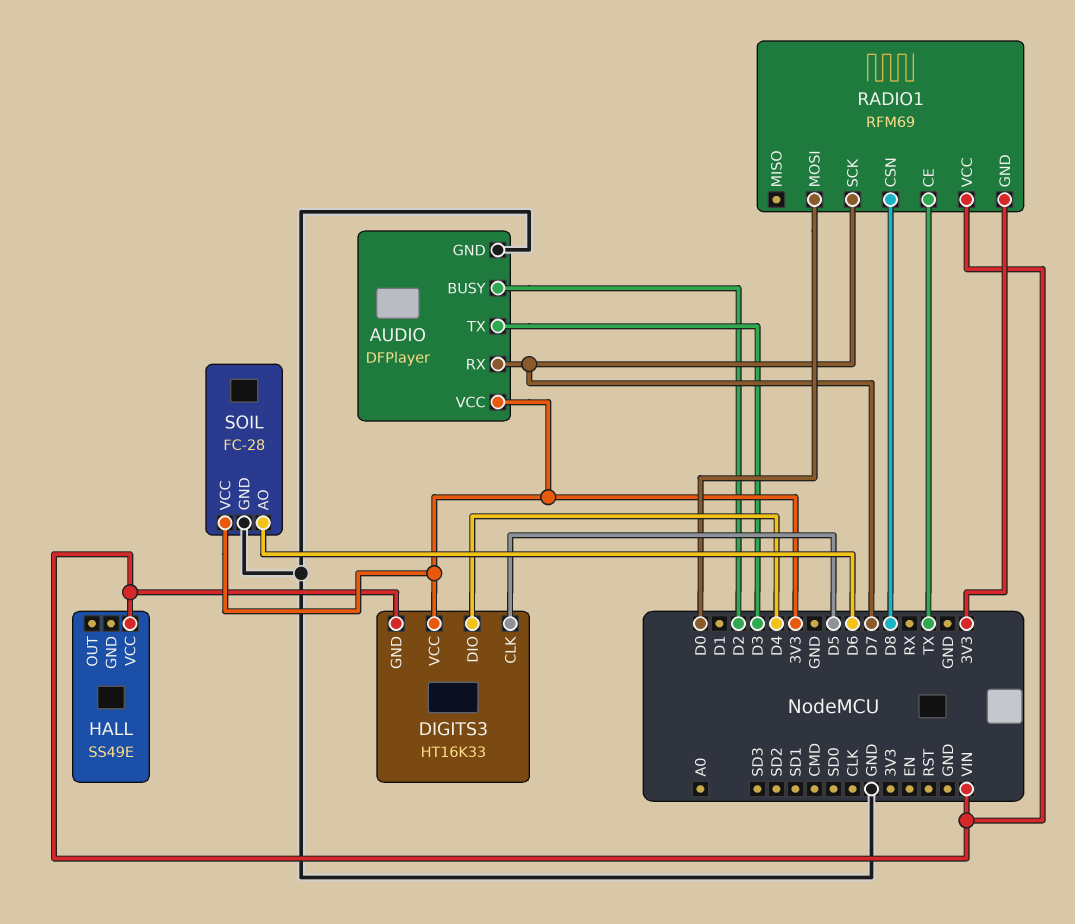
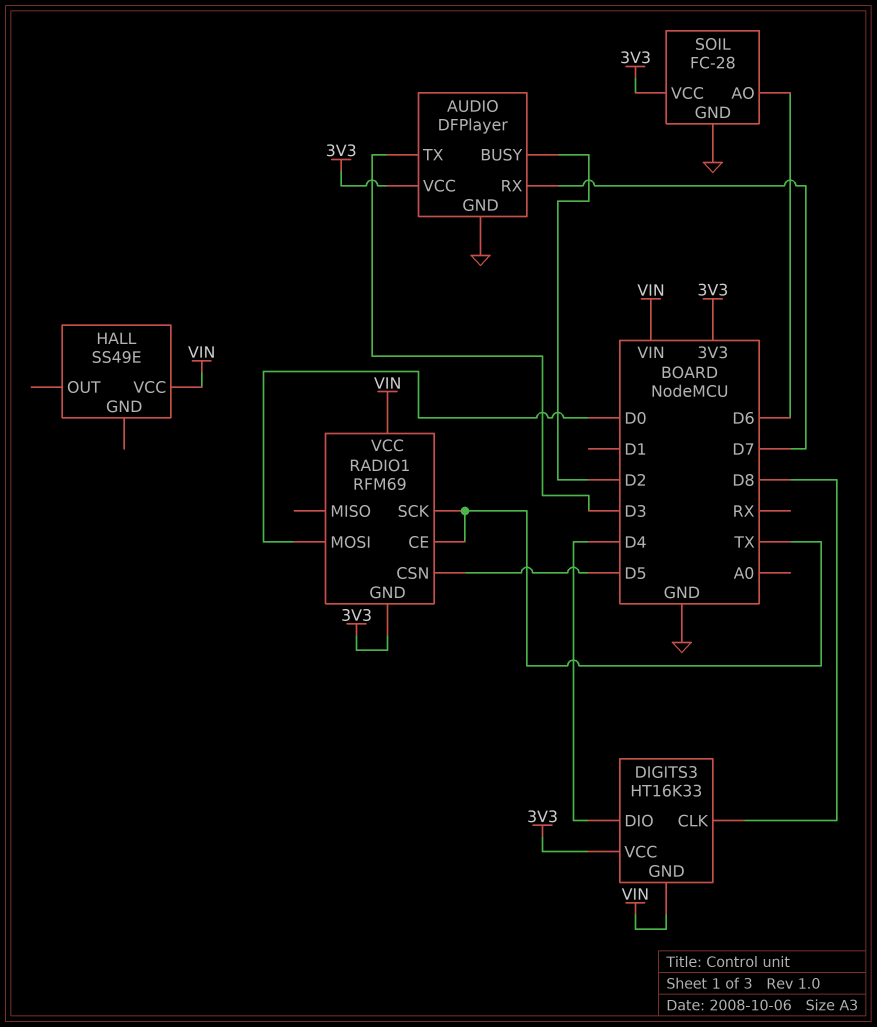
DIGITS3 pin CLK: D5 -> D8
RADIO1 pin CSN: D8 -> D5
RADIO1 pin SCK: D7 -> TX

